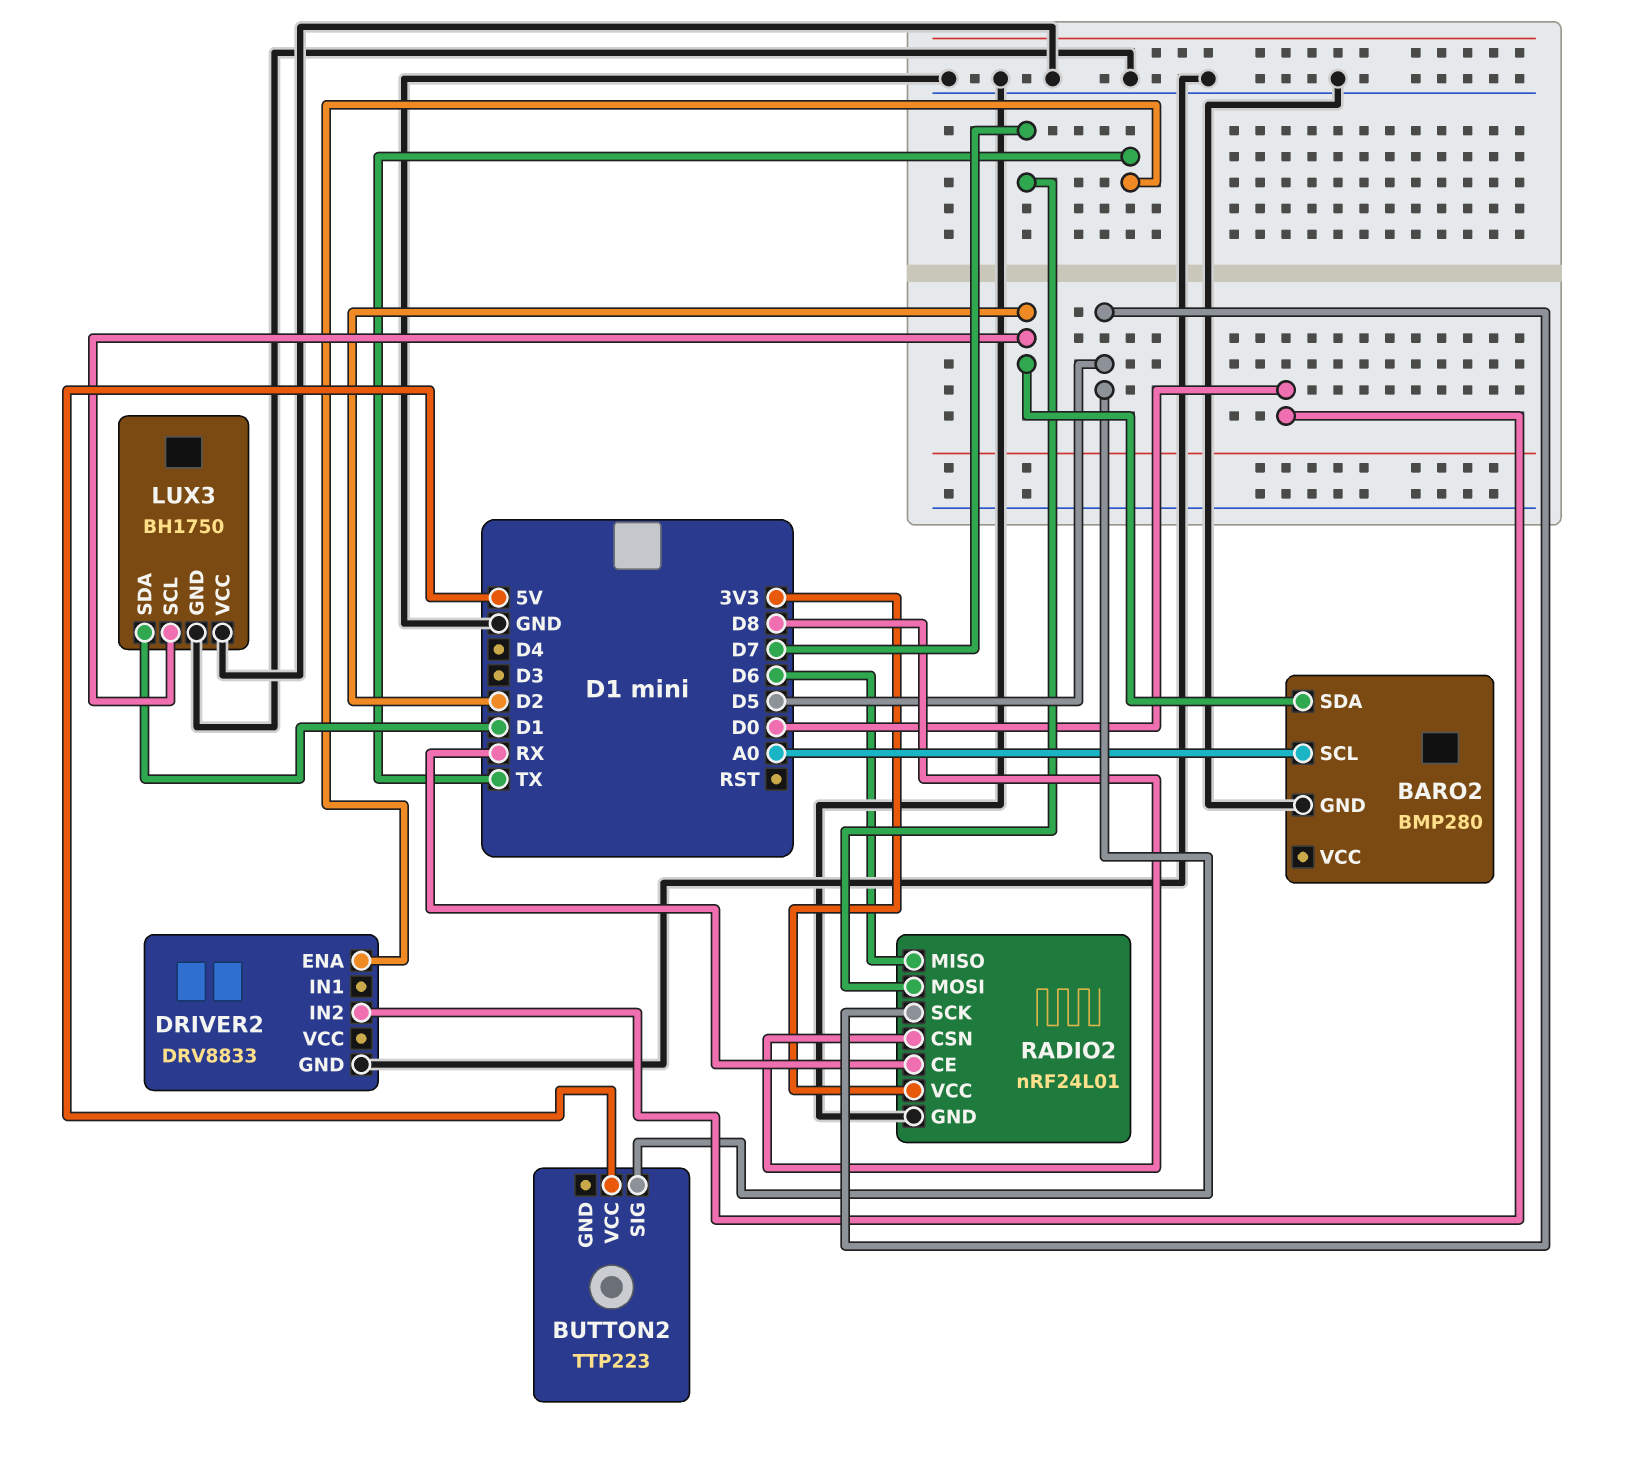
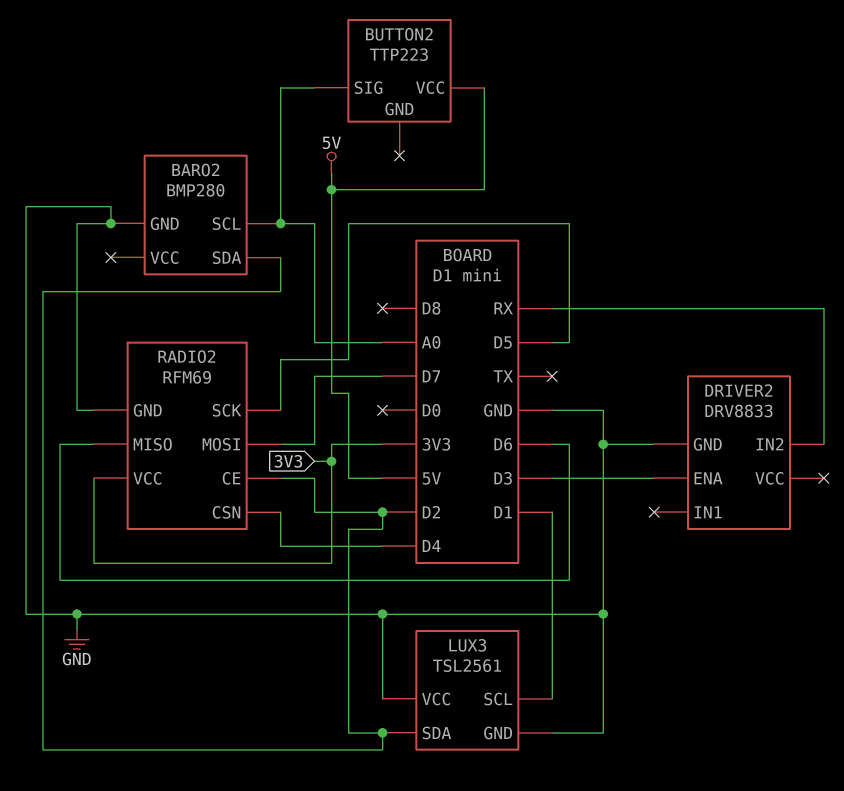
BUTTON2 pin SIG: D5 -> A0
DRIVER2 pin ENA: TX -> D3
DRIVER2 pin IN2: D0 -> RX
LUX3: BH1750 -> TSL2561
LUX3 pin SCL: D2 -> D1
LUX3 pin SDA: D1 -> D2
RADIO2: nRF24L01 -> RFM69
RADIO2 pin CE: RX -> D2
RADIO2 pin CSN: D8 -> D4

